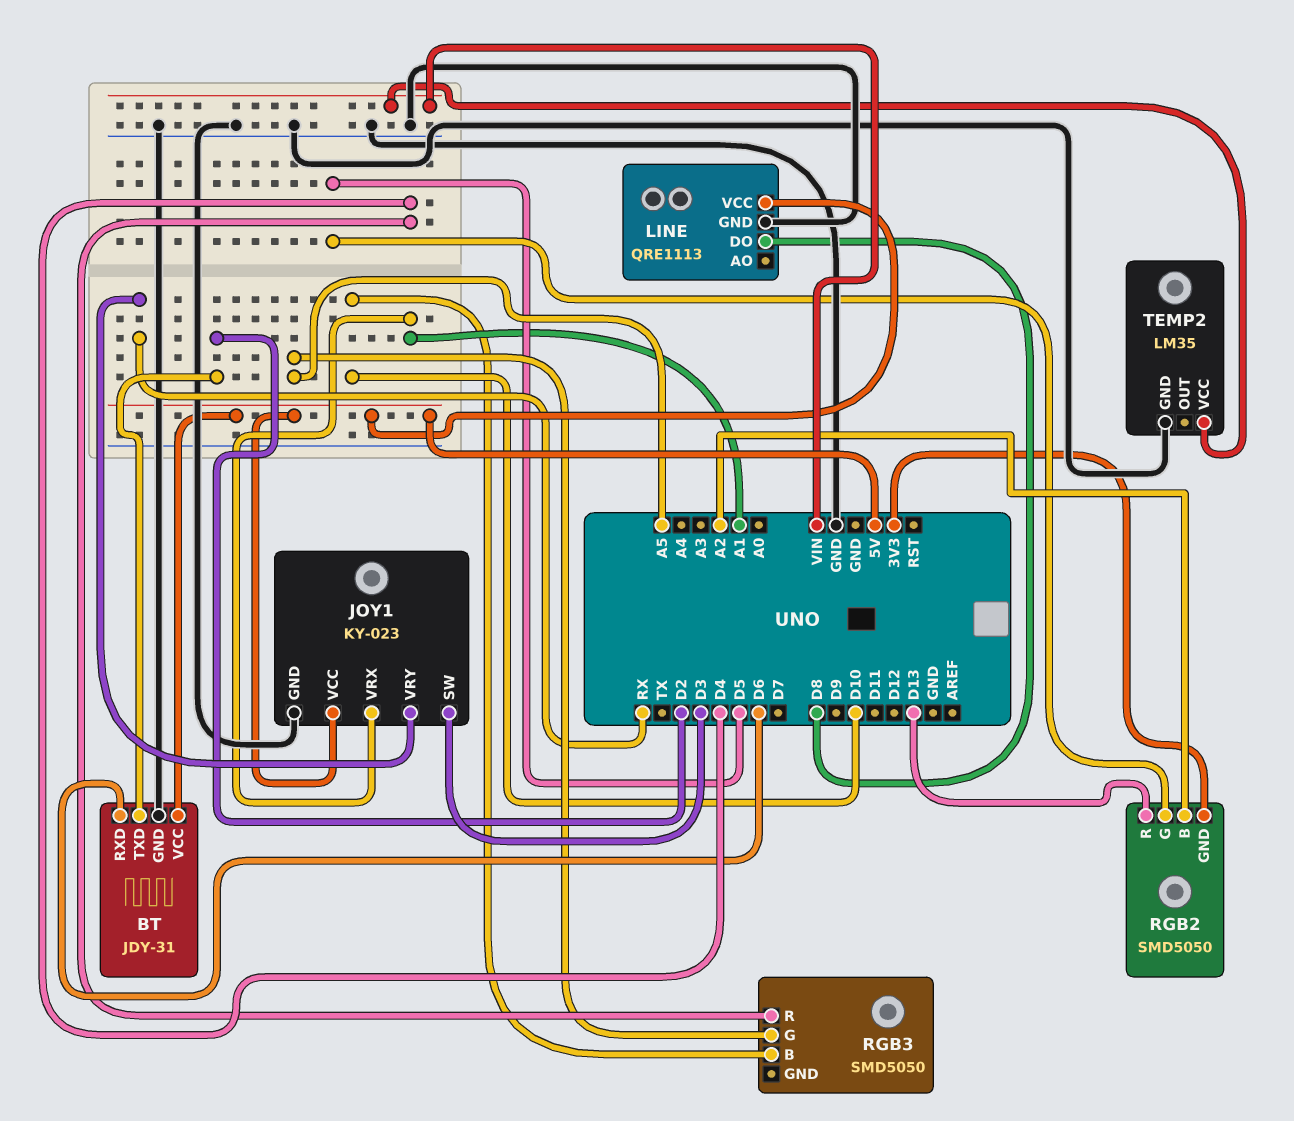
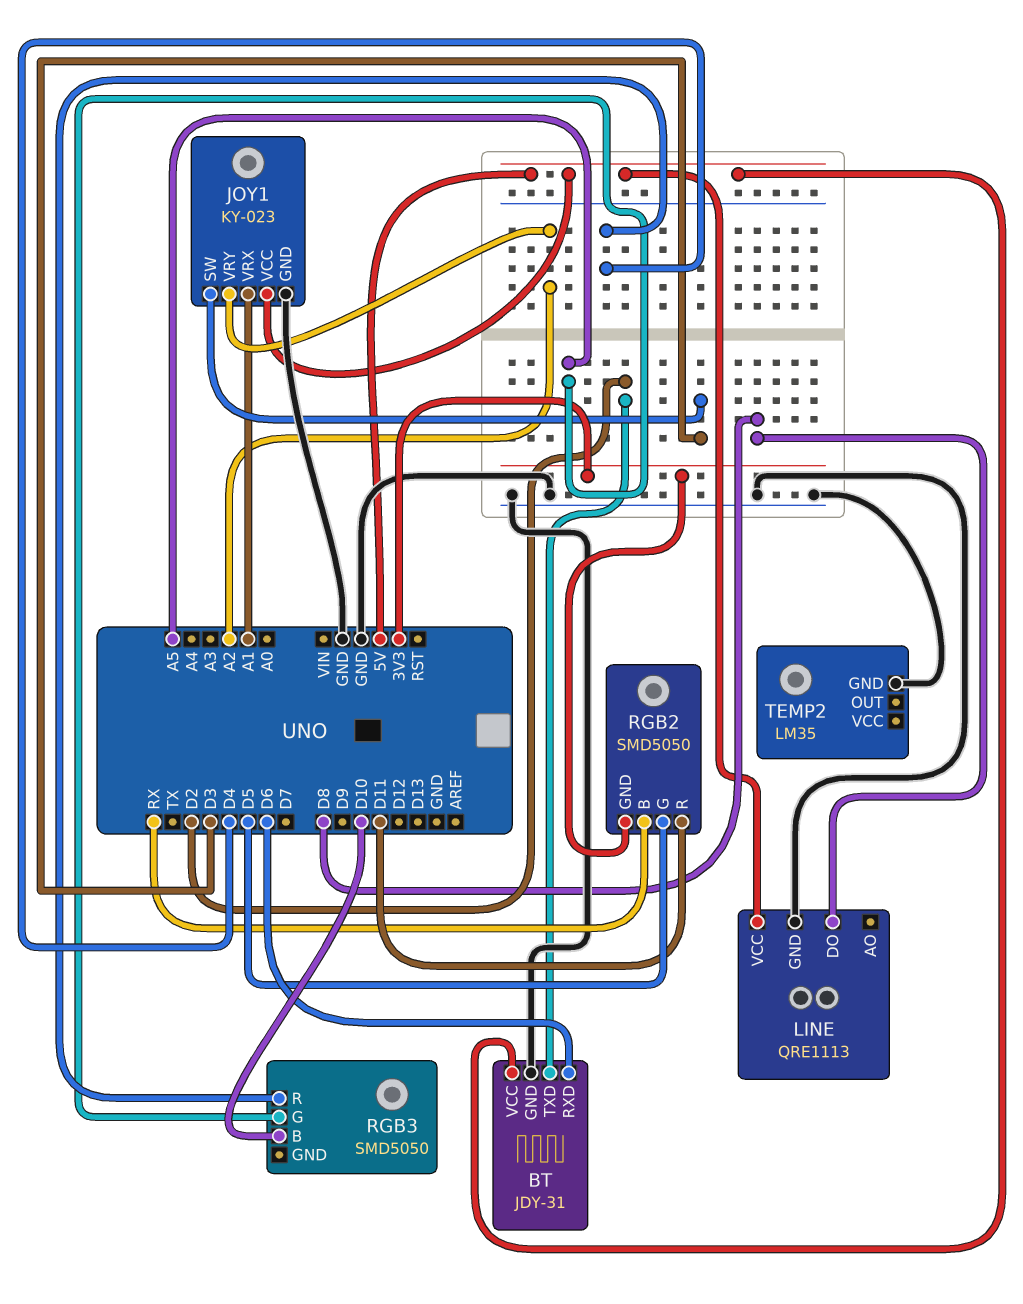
JOY1 pin VRY: RX -> A2
RGB2 pin B: A2 -> RX
RGB2 pin R: D13 -> D11
TEMP2 pin VCC: VIN -> none

